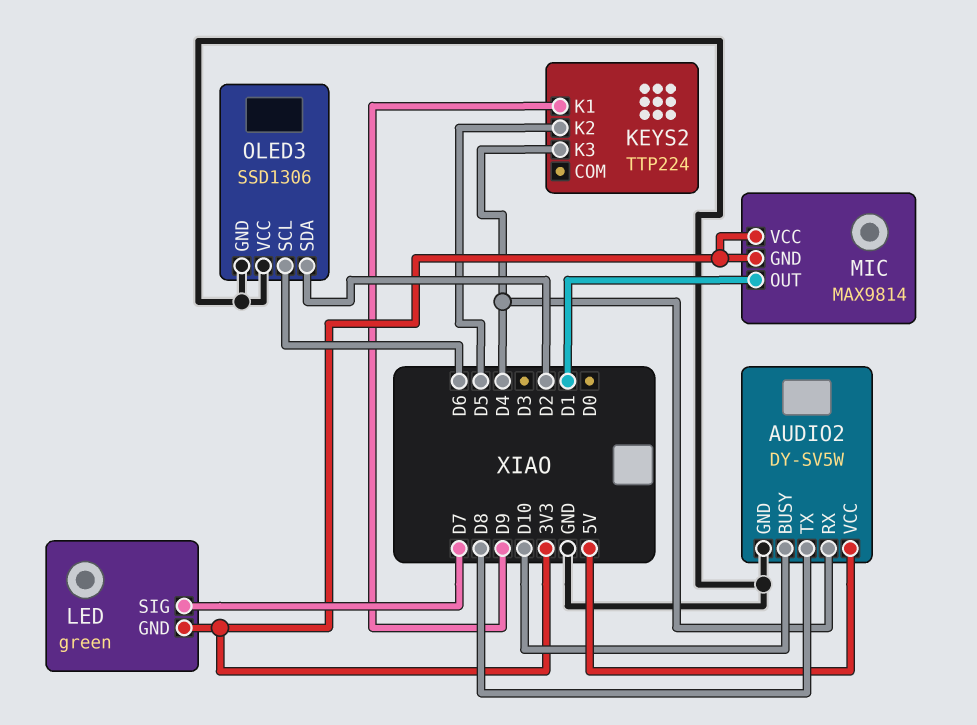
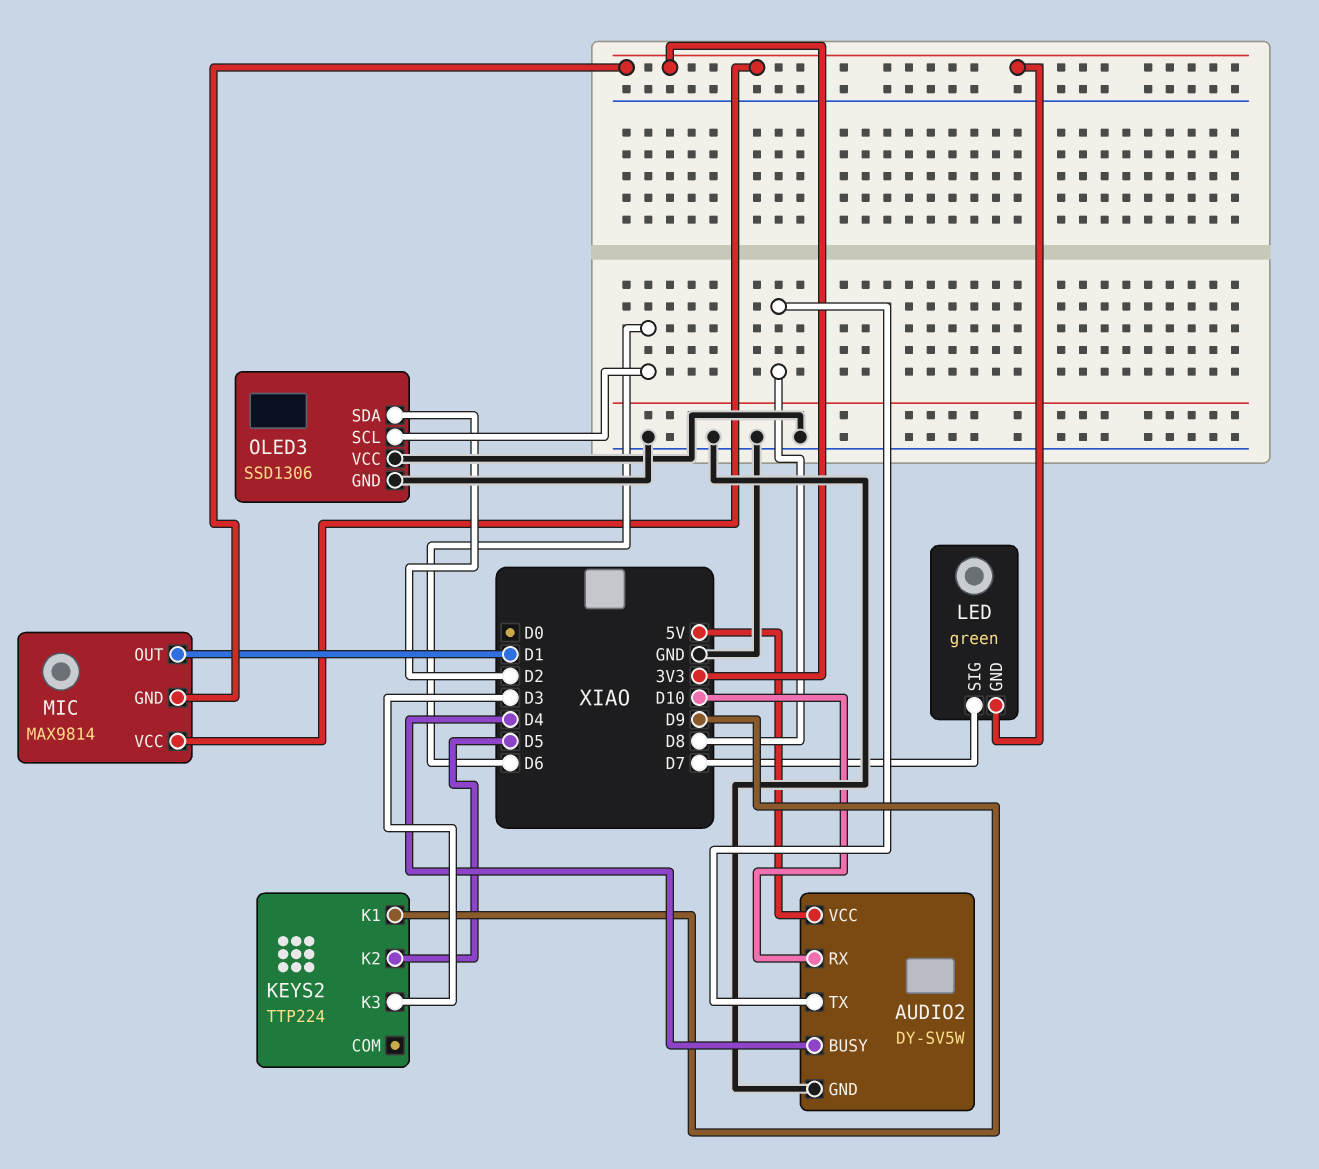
AUDIO2 pin BUSY: D10 -> D4
AUDIO2 pin RX: D4 -> D10
KEYS2 pin K3: D4 -> D3

